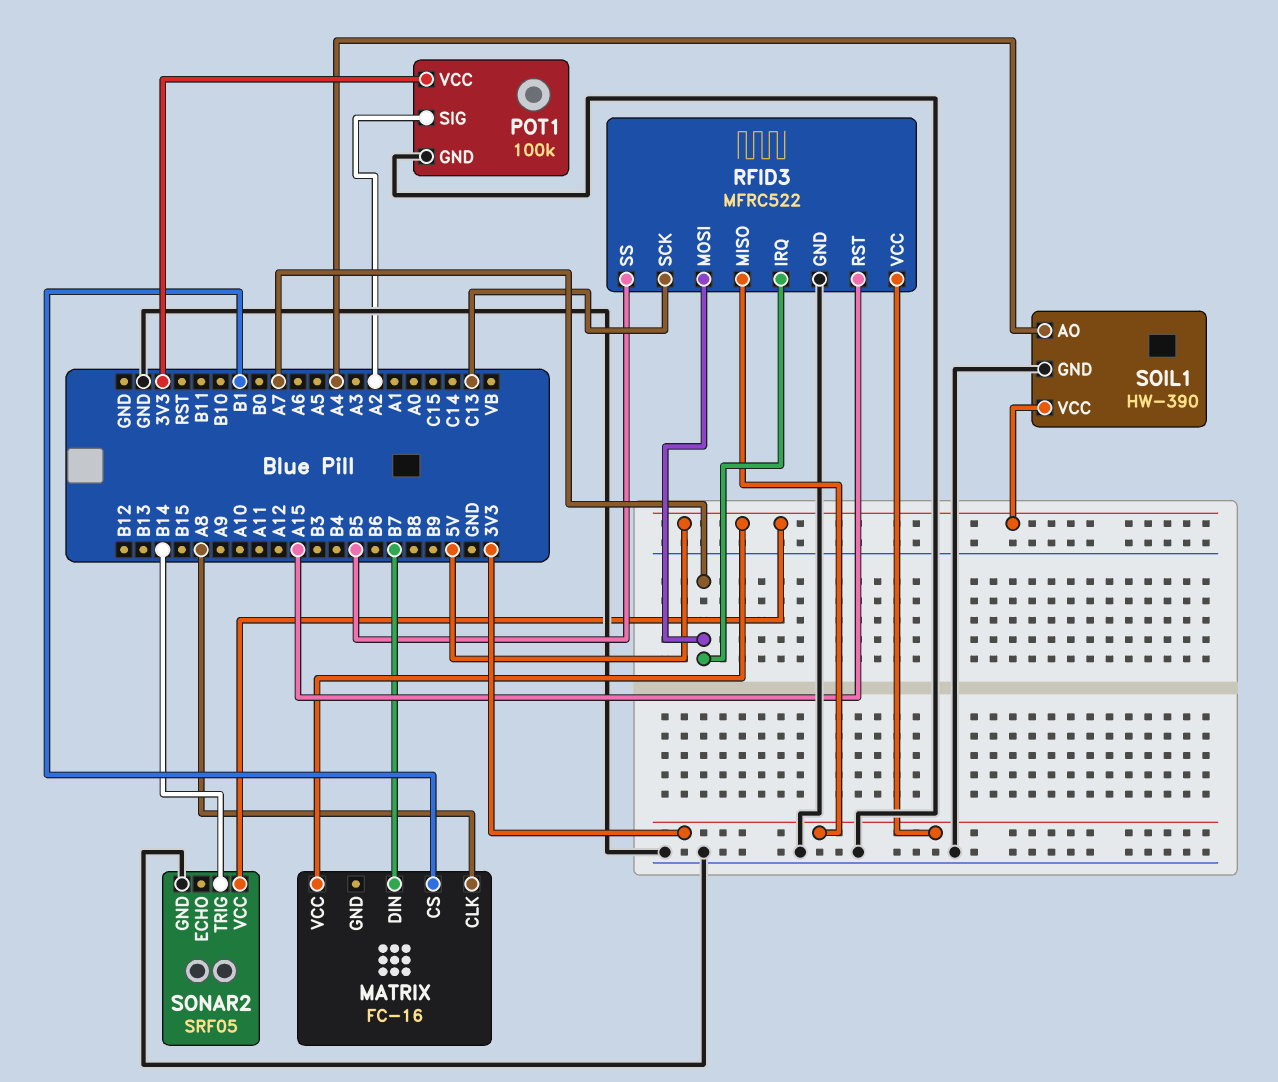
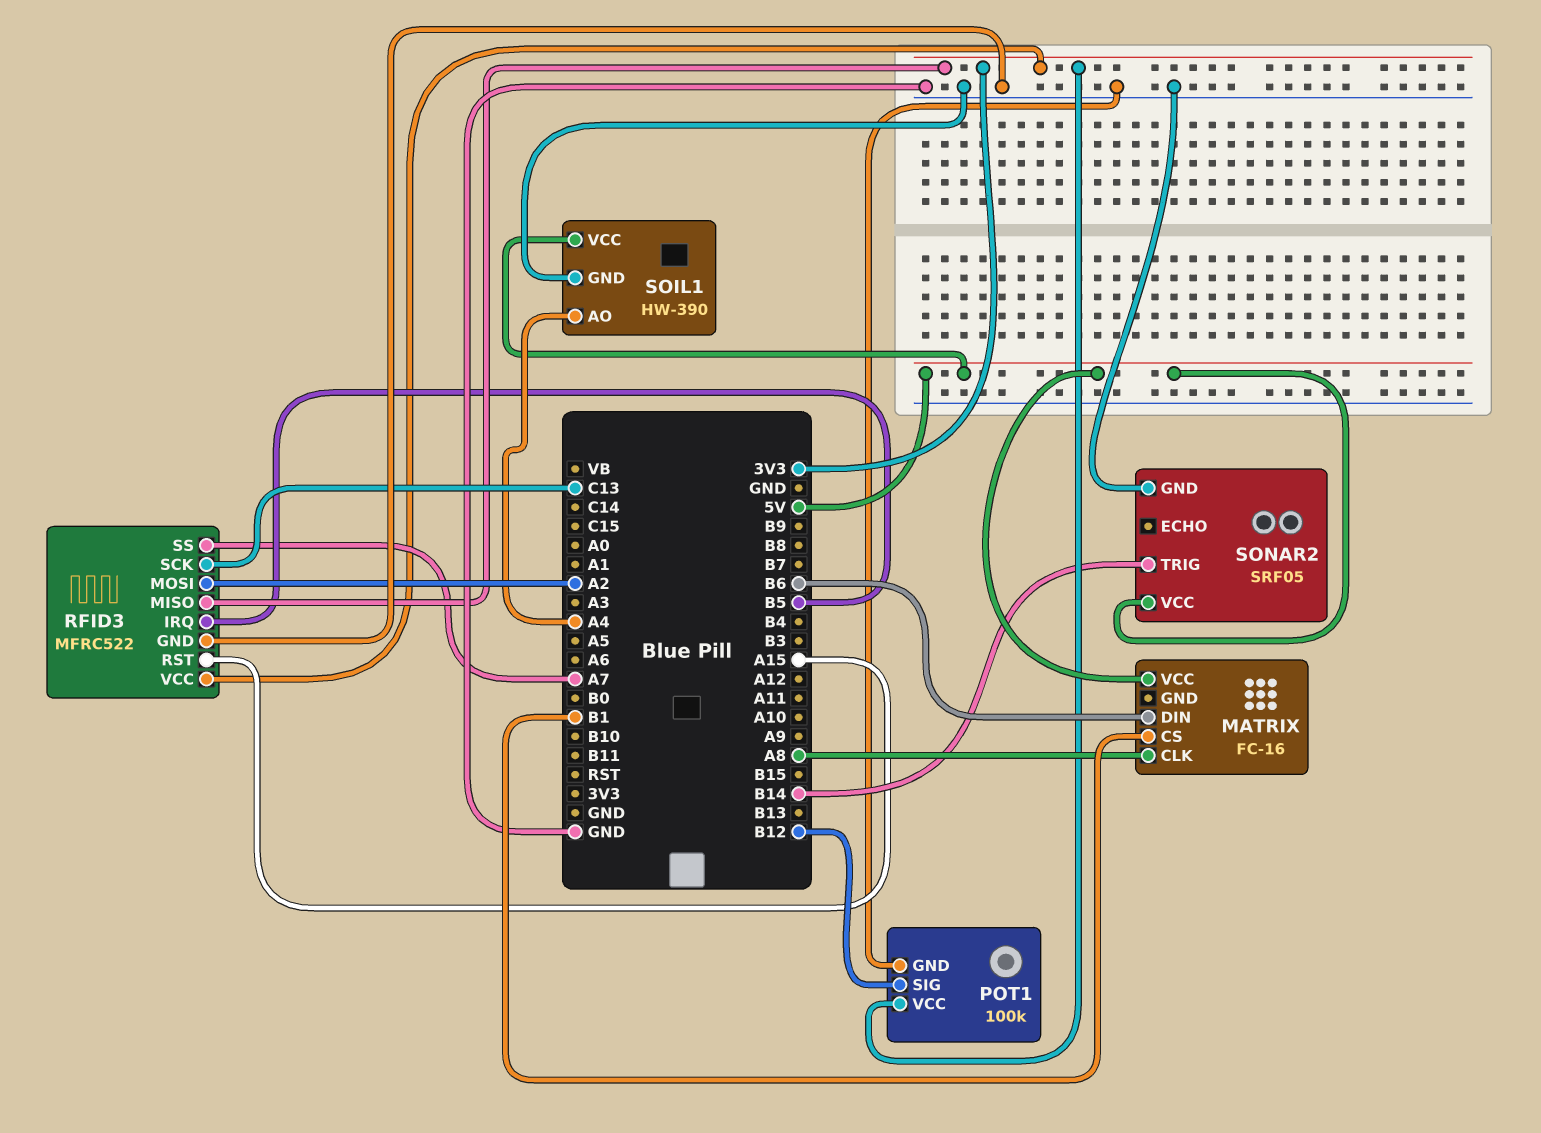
MATRIX pin DIN: B7 -> B6
POT1 pin SIG: A2 -> B12
RFID3 pin IRQ: A7 -> B5
RFID3 pin MOSI: A7 -> A2
RFID3 pin SS: B5 -> A7

